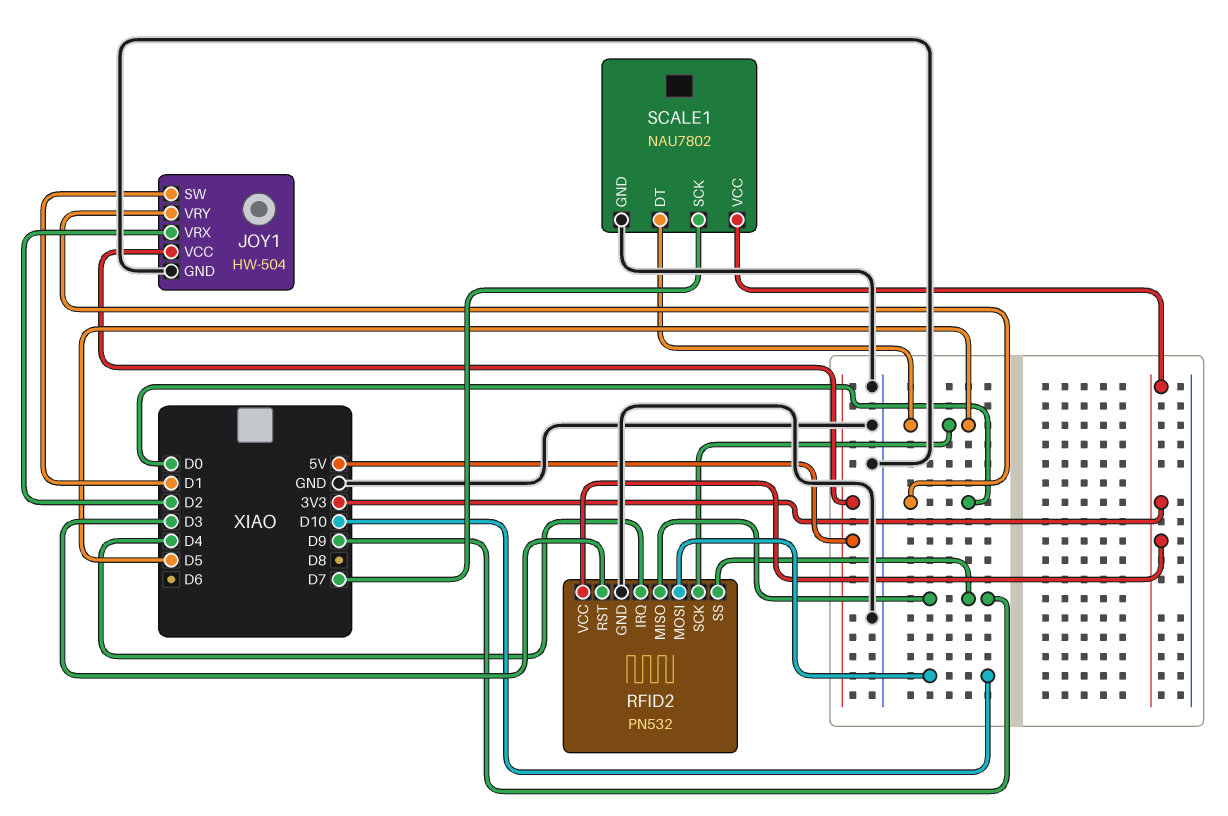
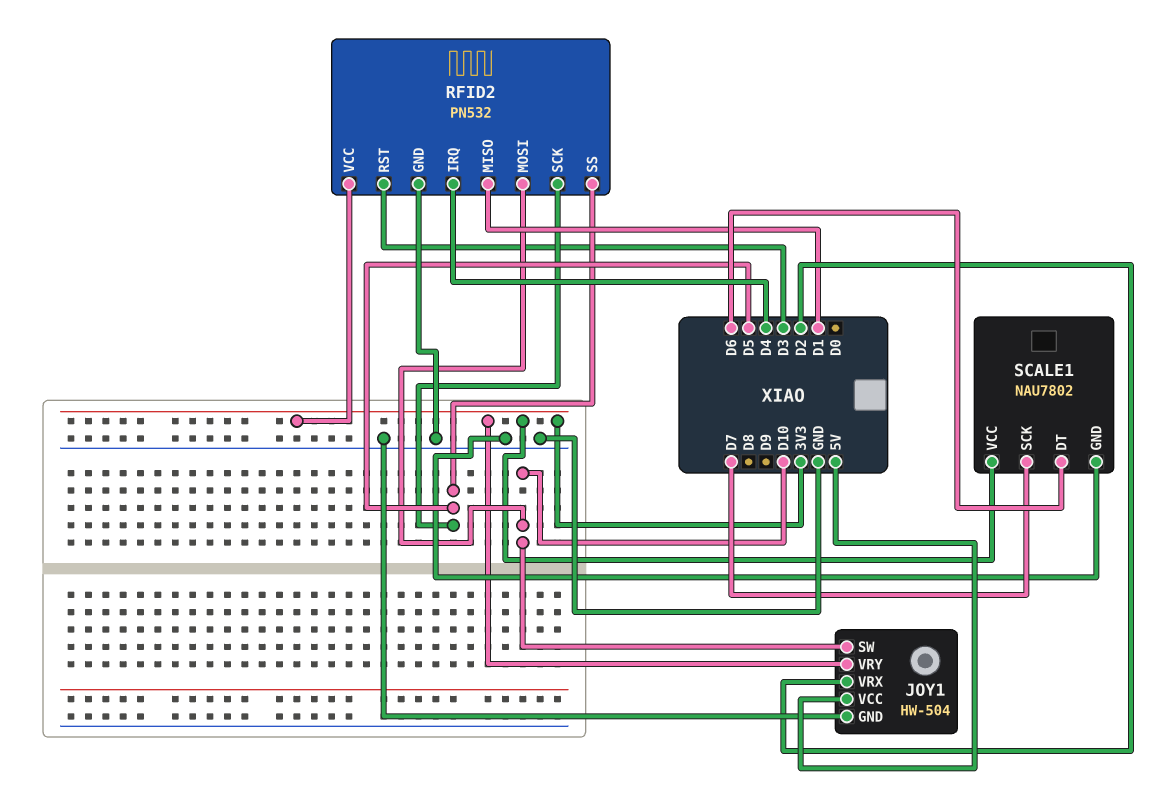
JOY1 pin SW: D1 -> D10
JOY1 pin VRY: D0 -> 3V3
RFID2 pin MISO: D9 -> D1
RFID2 pin SS: D9 -> D5
SCALE1 pin DT: D5 -> D6

